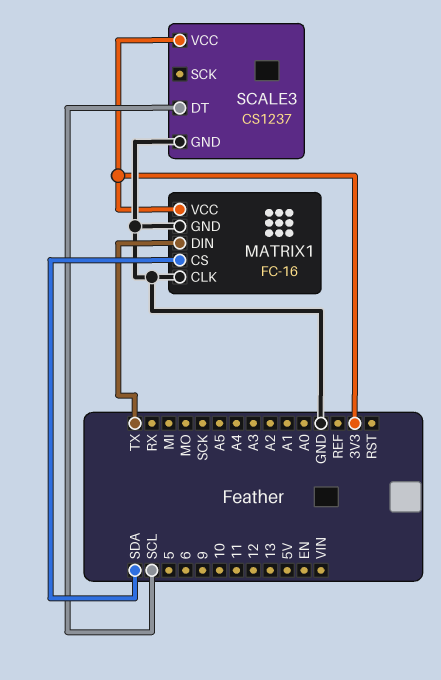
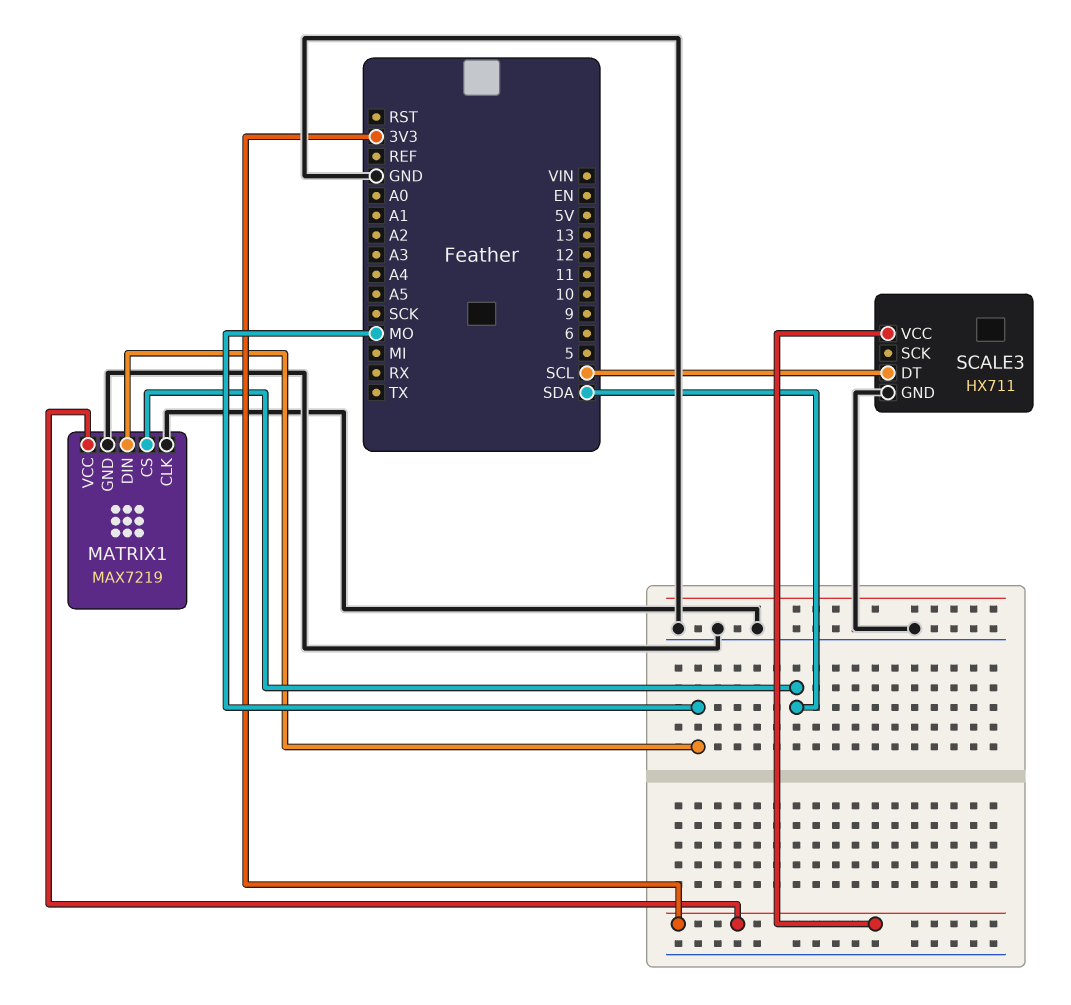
MATRIX1: FC-16 -> MAX7219
MATRIX1 pin DIN: TX -> MO
SCALE3: CS1237 -> HX711

